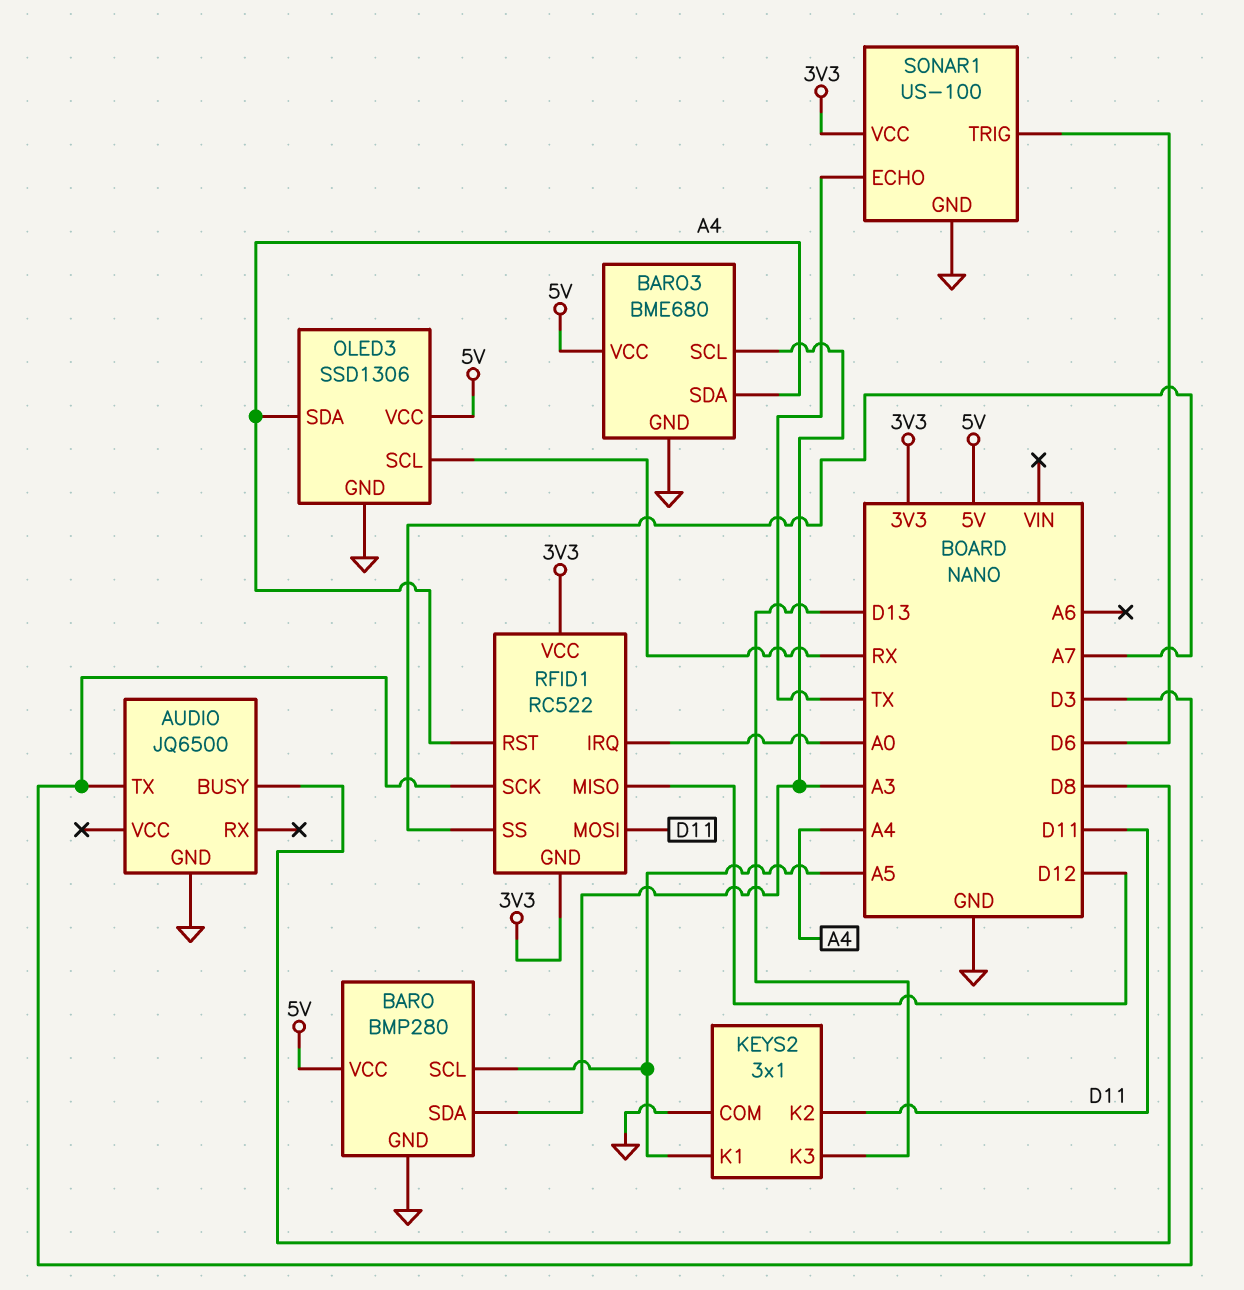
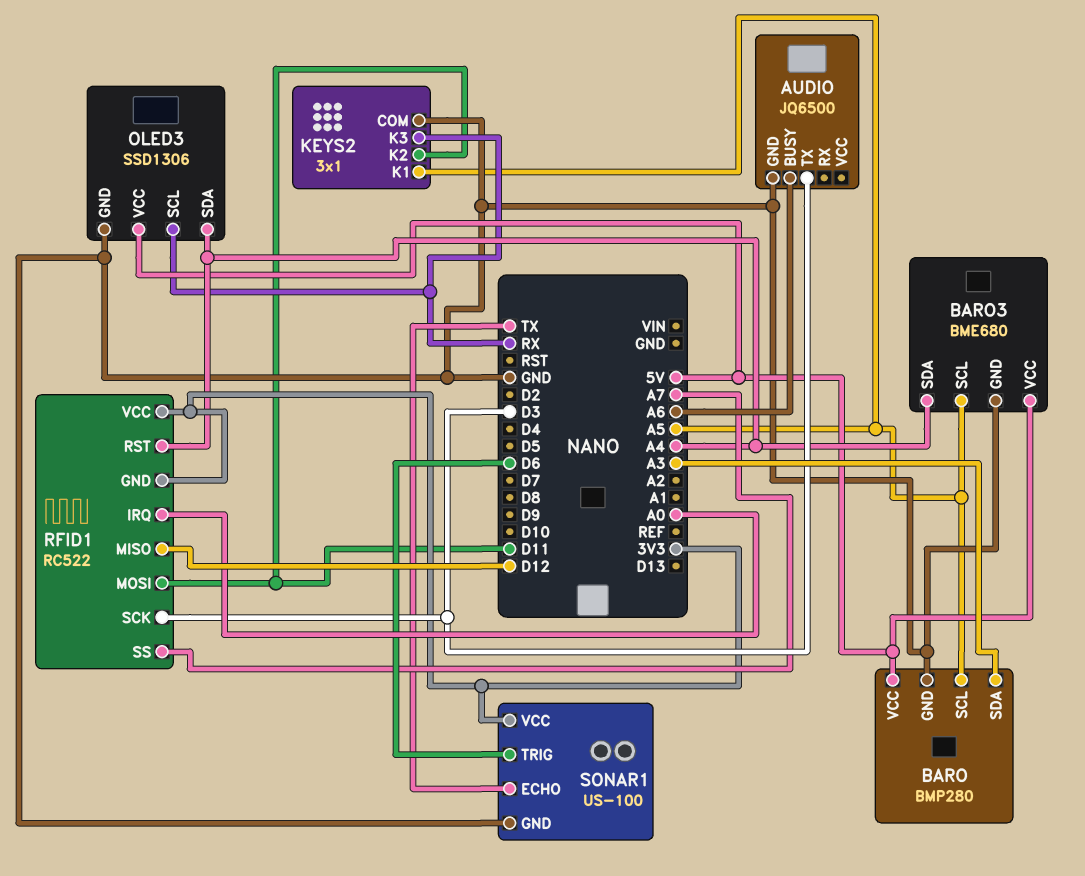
AUDIO pin BUSY: D8 -> A6
BARO3 pin SCL: A3 -> A5
KEYS2 pin K3: D13 -> RX

